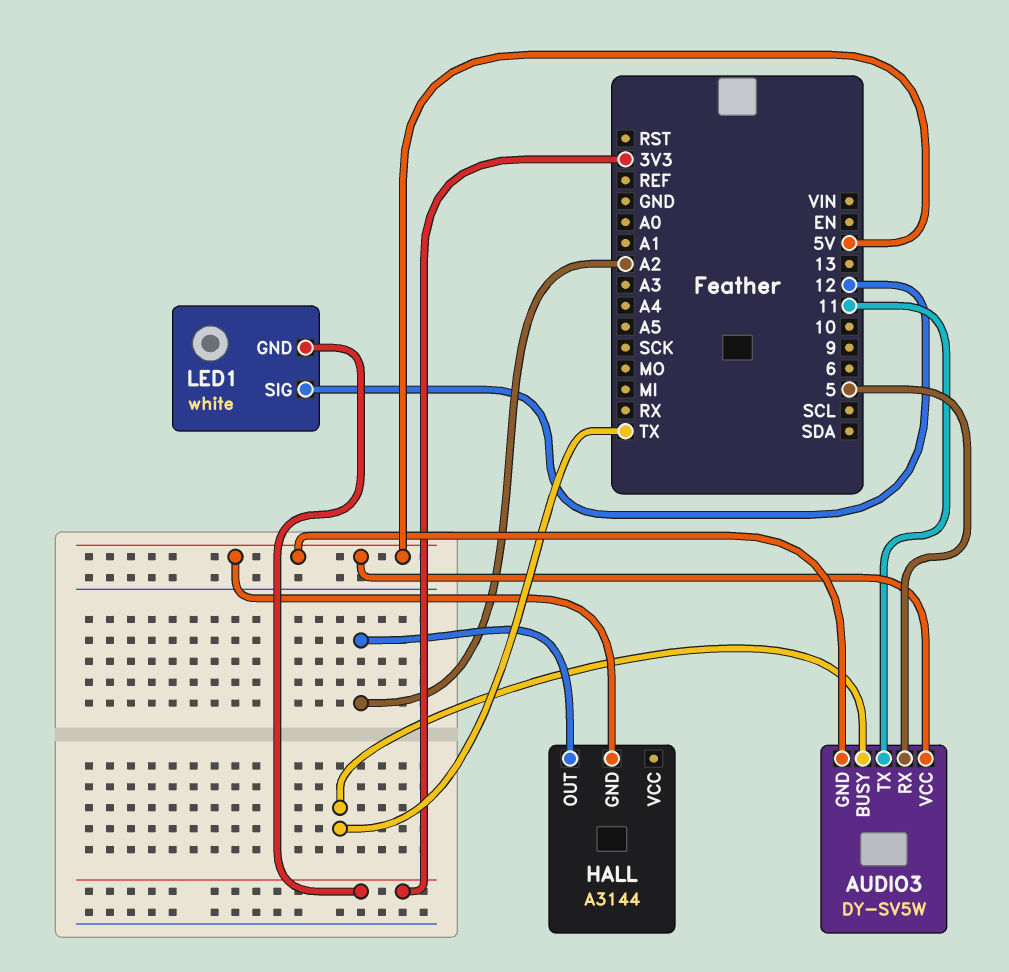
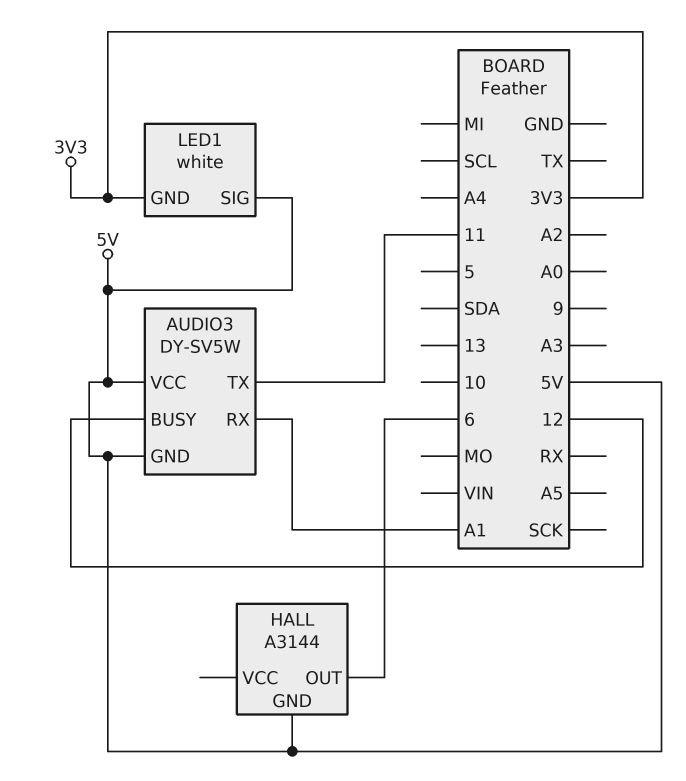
AUDIO3 pin BUSY: TX -> 12
AUDIO3 pin RX: 5 -> A1
HALL pin OUT: A2 -> 6
LED1 pin SIG: 12 -> 5V

